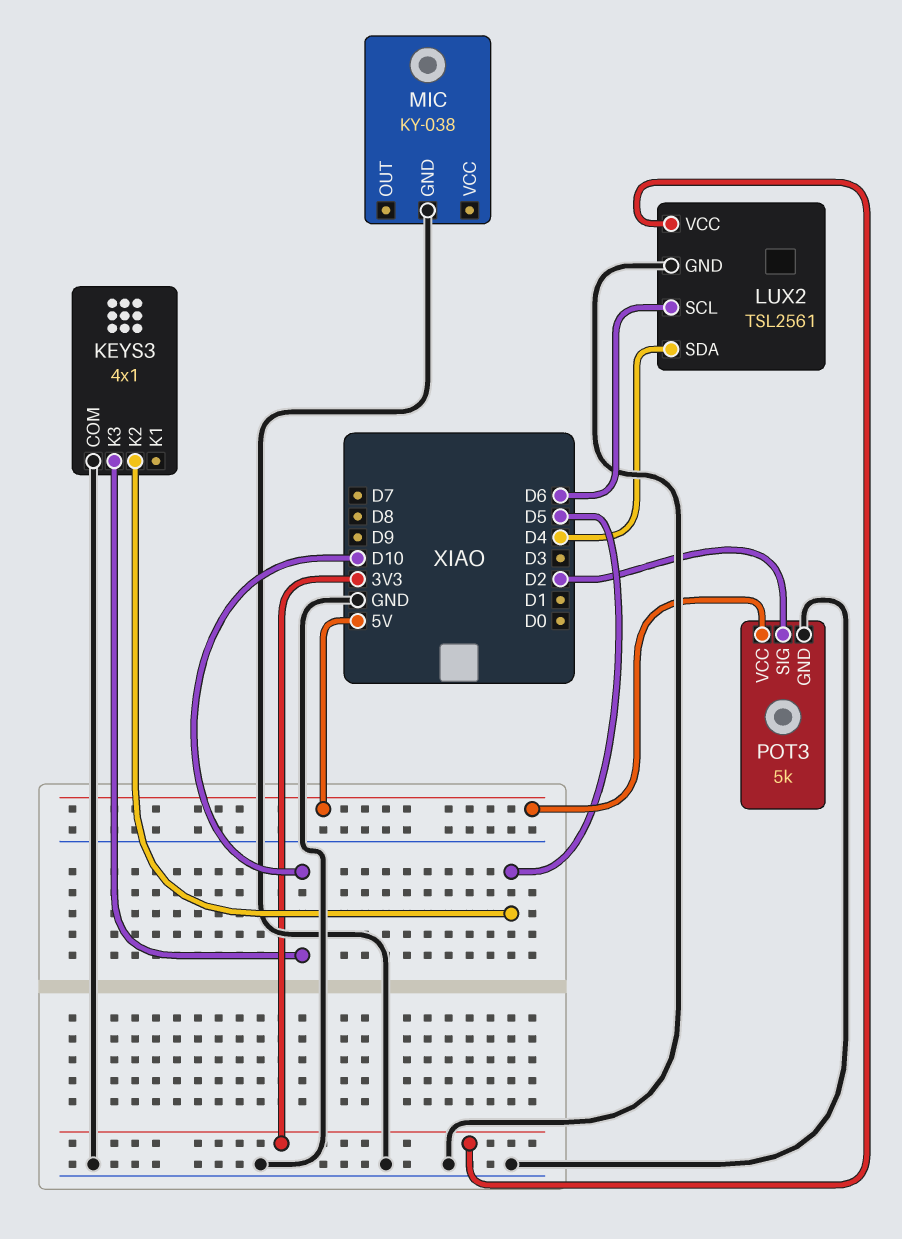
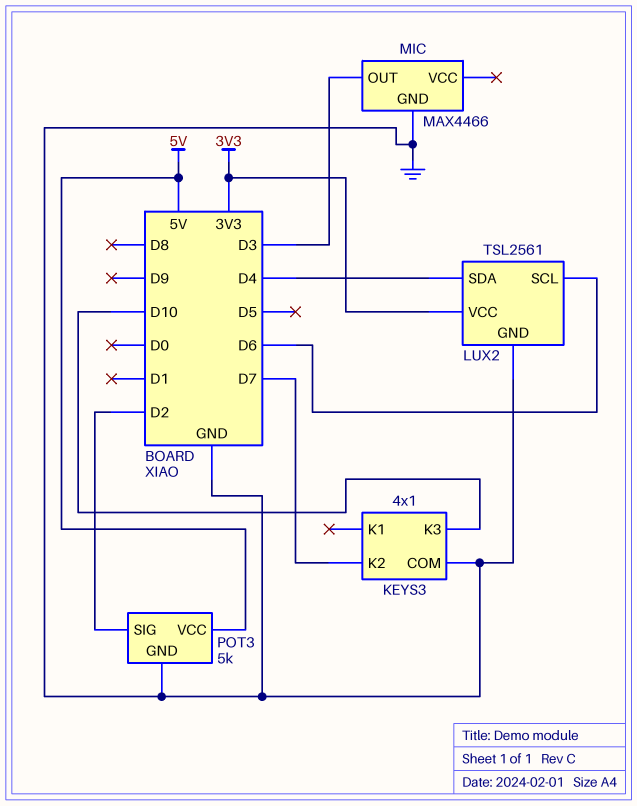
KEYS3 pin K2: D5 -> D7
MIC: KY-038 -> MAX4466
MIC pin OUT: none -> D3

